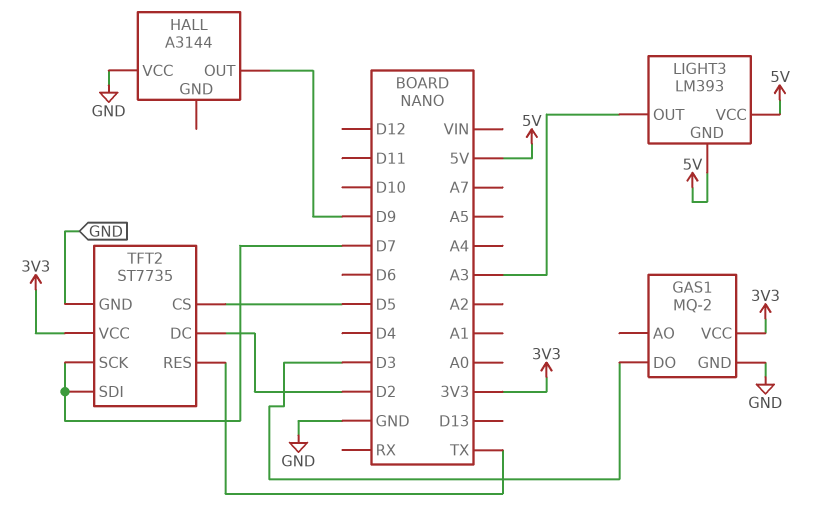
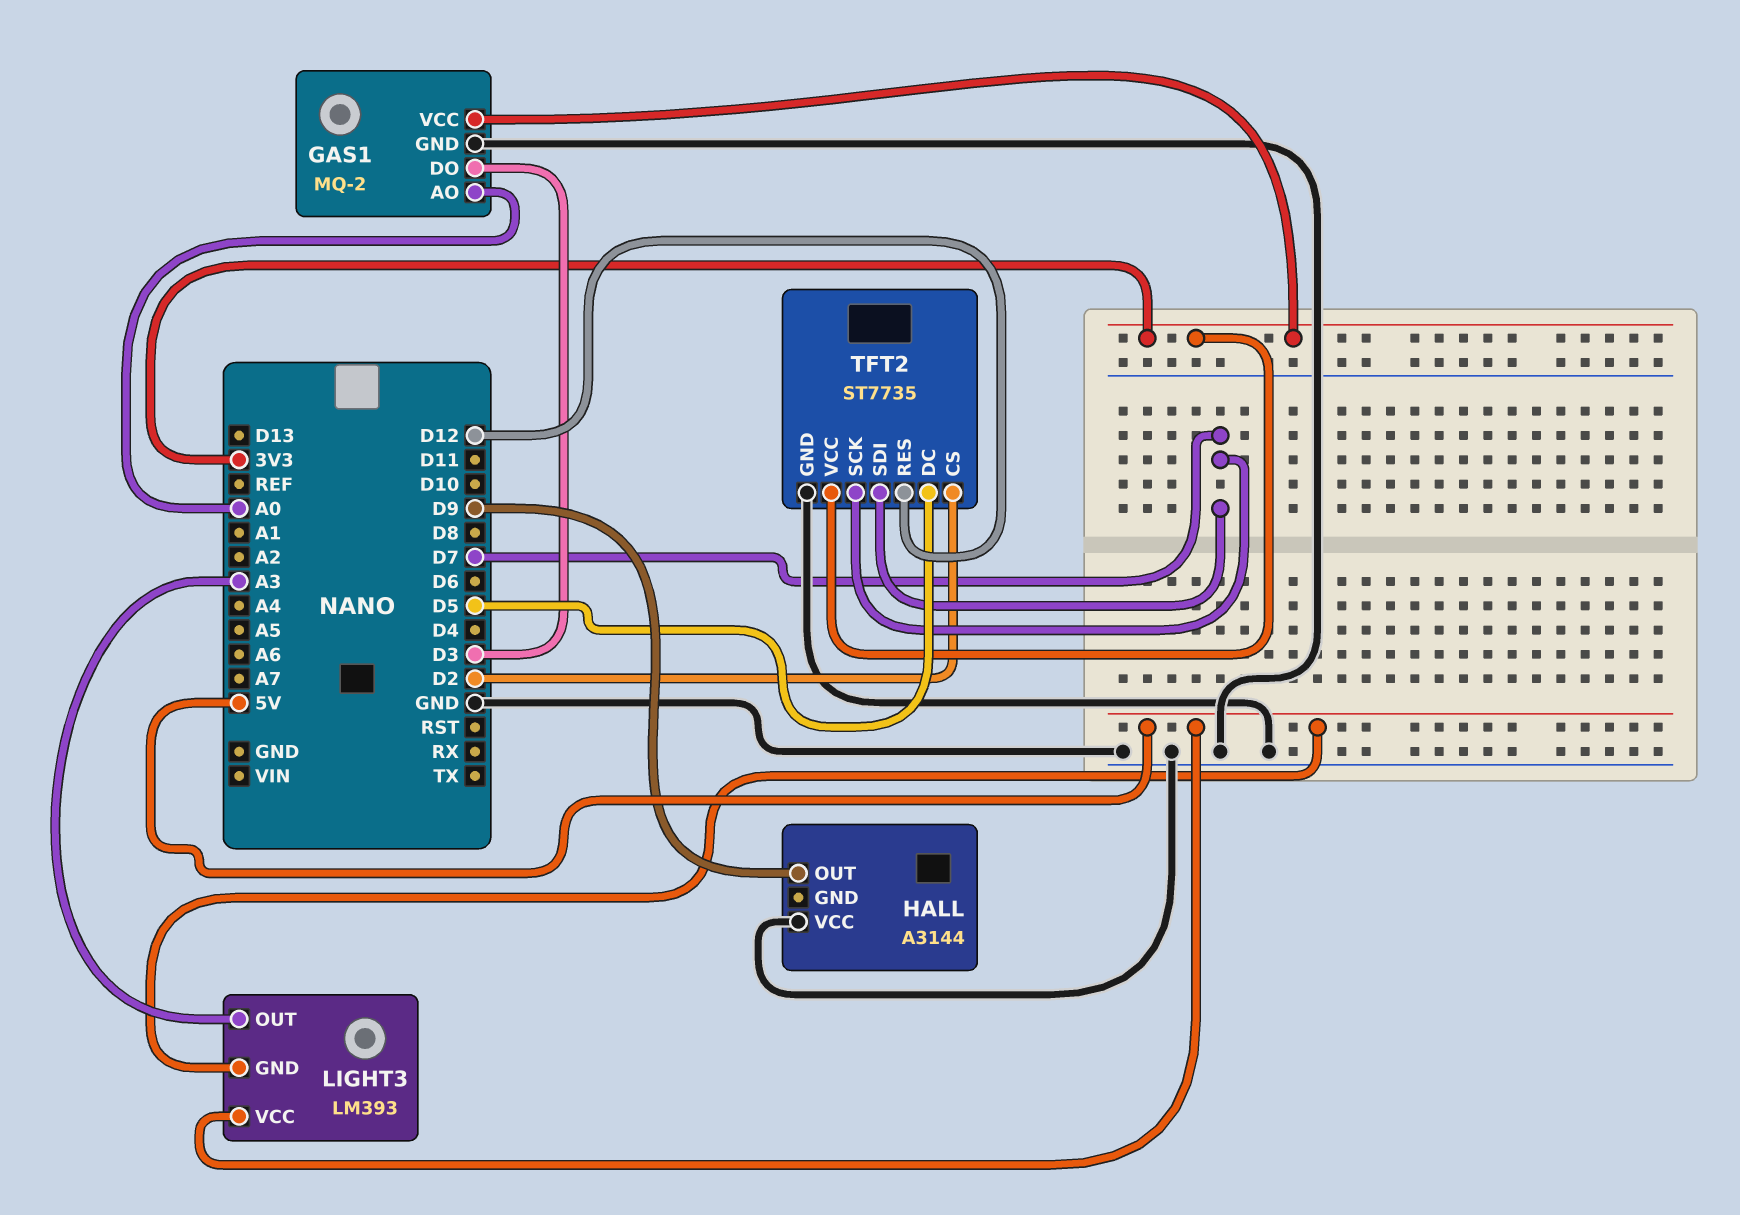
GAS1 pin AO: none -> A0
TFT2 pin CS: D5 -> D2
TFT2 pin DC: D2 -> D5
TFT2 pin RES: TX -> D12

